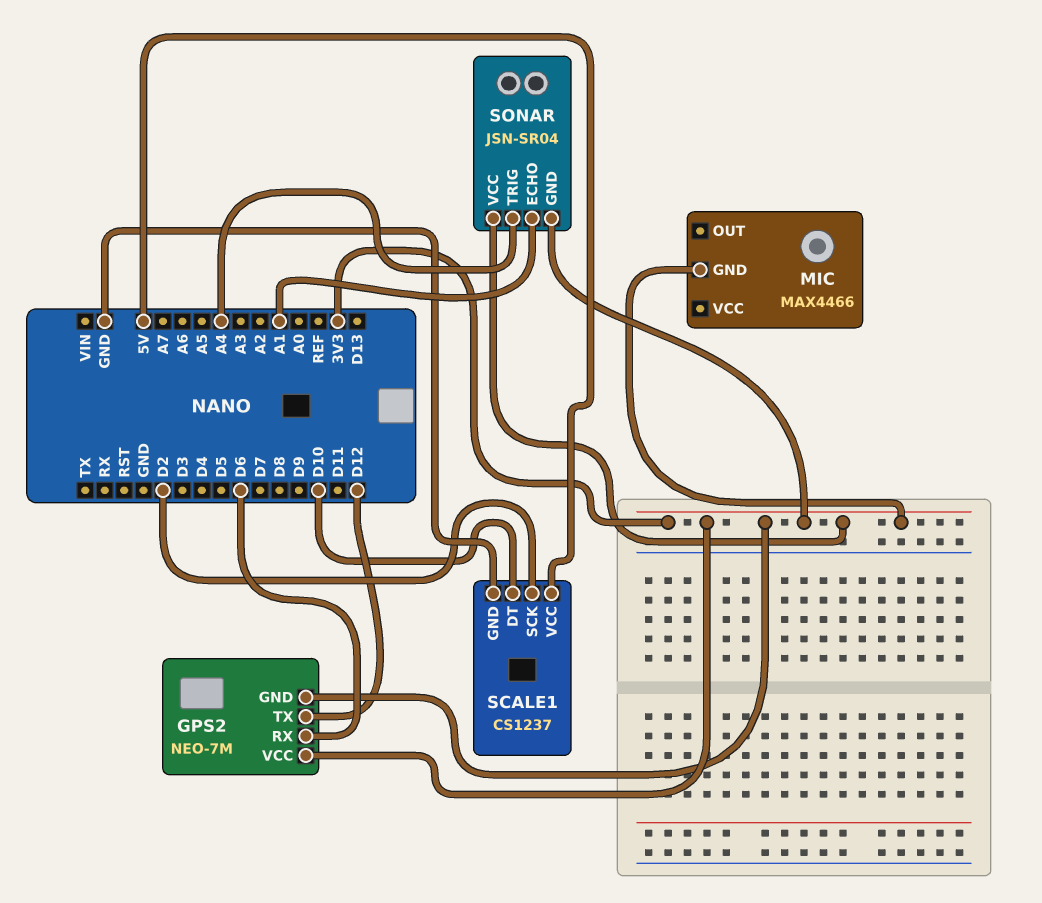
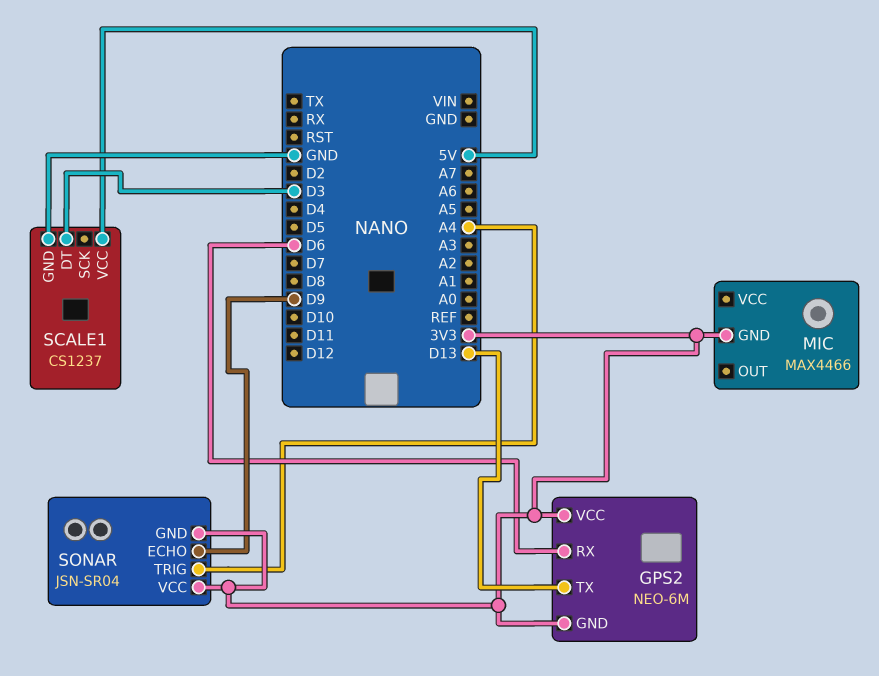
GPS2: NEO-7M -> NEO-6M
GPS2 pin TX: D12 -> D13
SCALE1 pin DT: D10 -> D3
SCALE1 pin SCK: D2 -> none
SONAR pin ECHO: A1 -> D9

